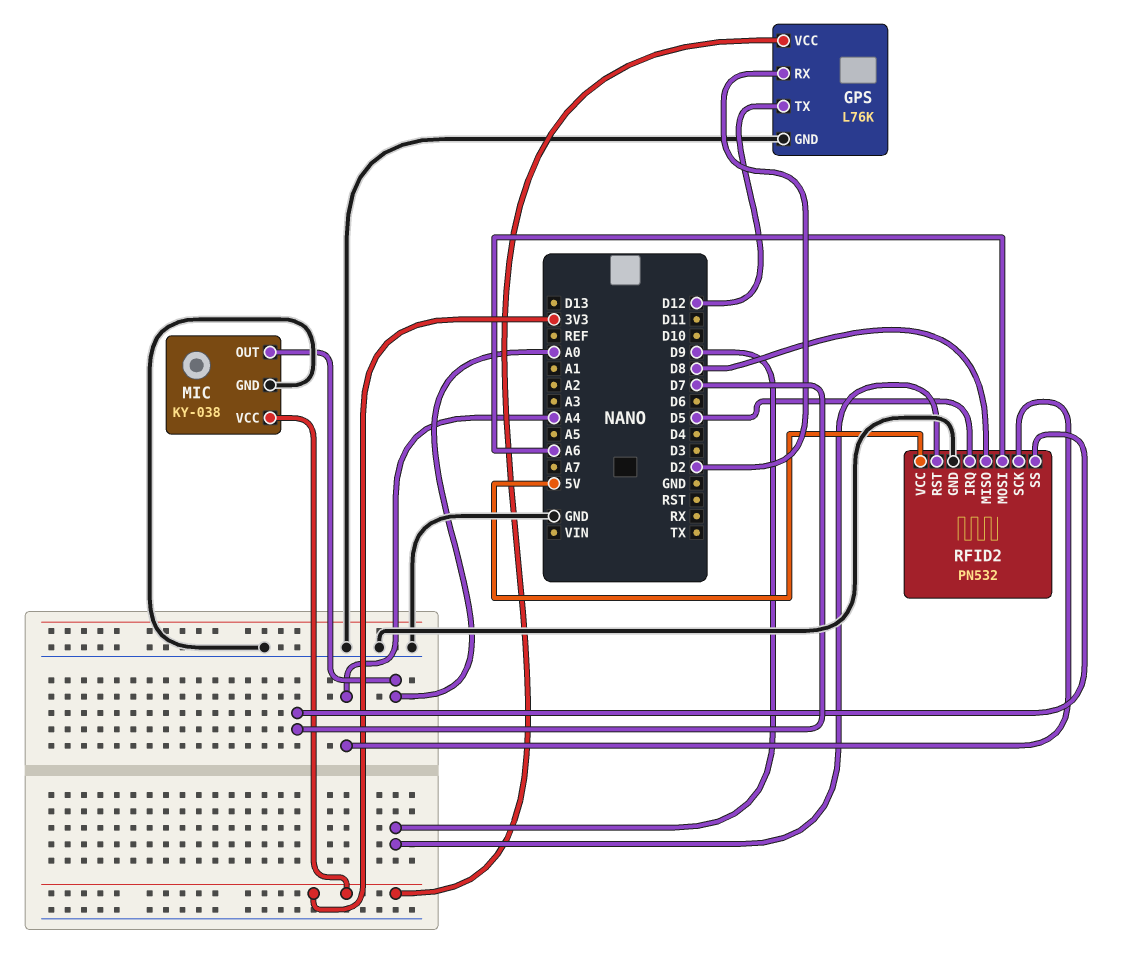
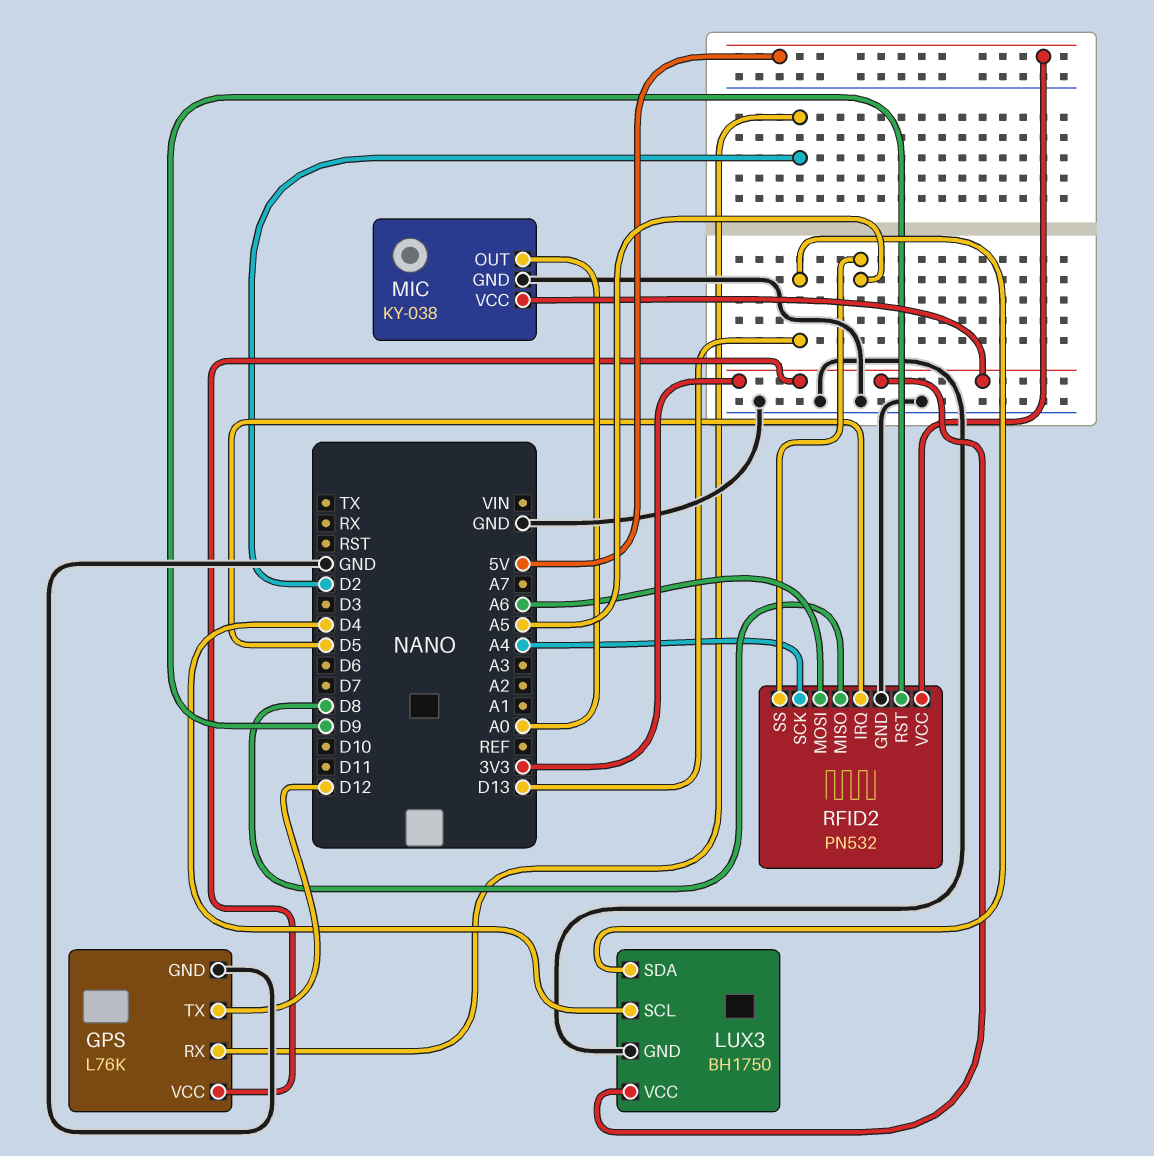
LUX3: none -> BH1750
LUX3 pin GND: none -> GND
LUX3 pin SCL: none -> D4
LUX3 pin SDA: none -> D13
LUX3 pin VCC: none -> 3V3
RFID2 pin SS: D7 -> A5

